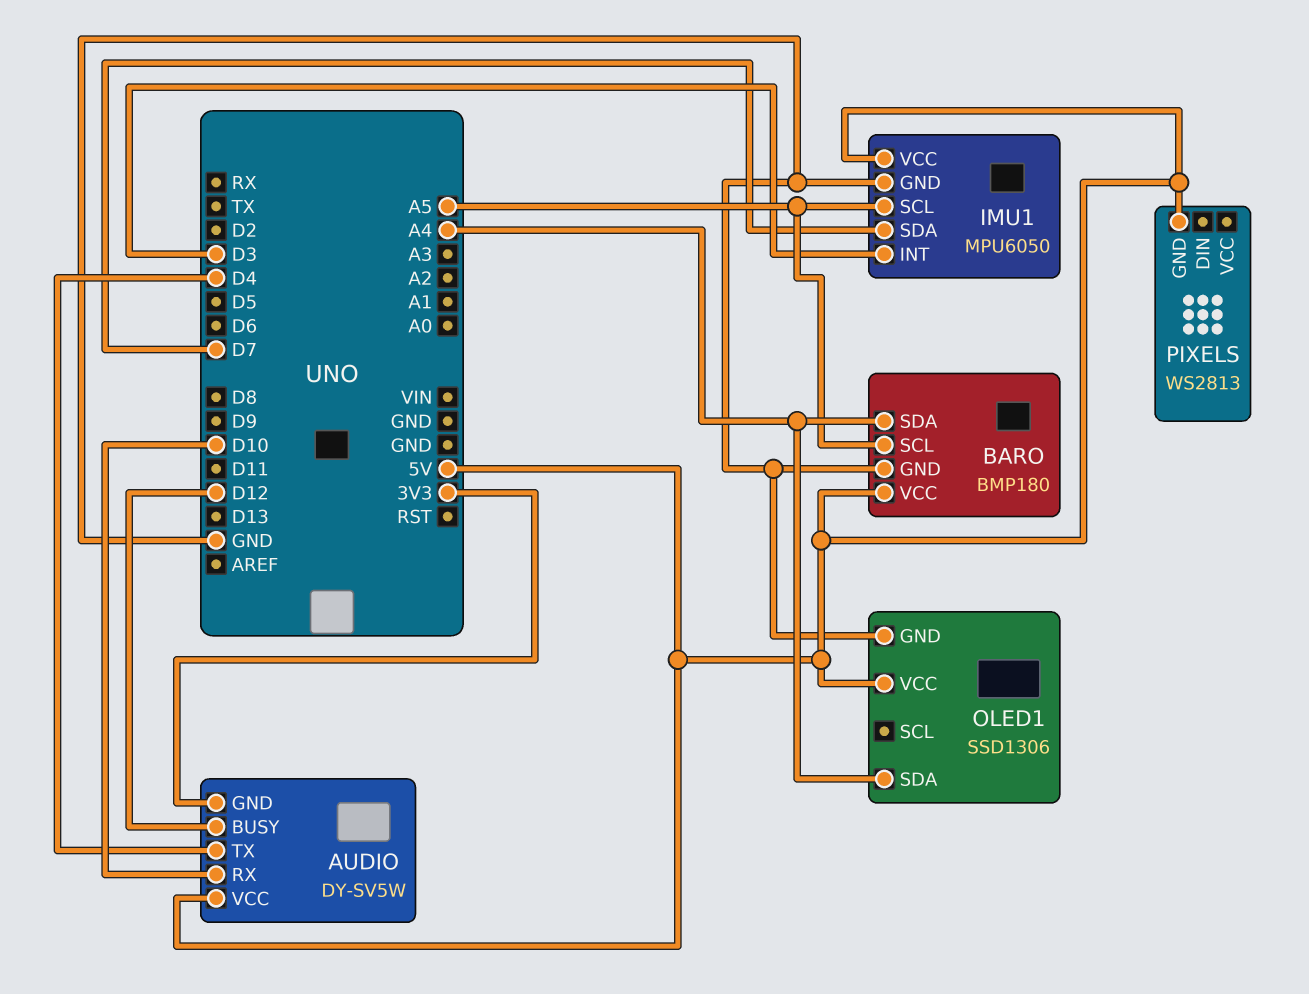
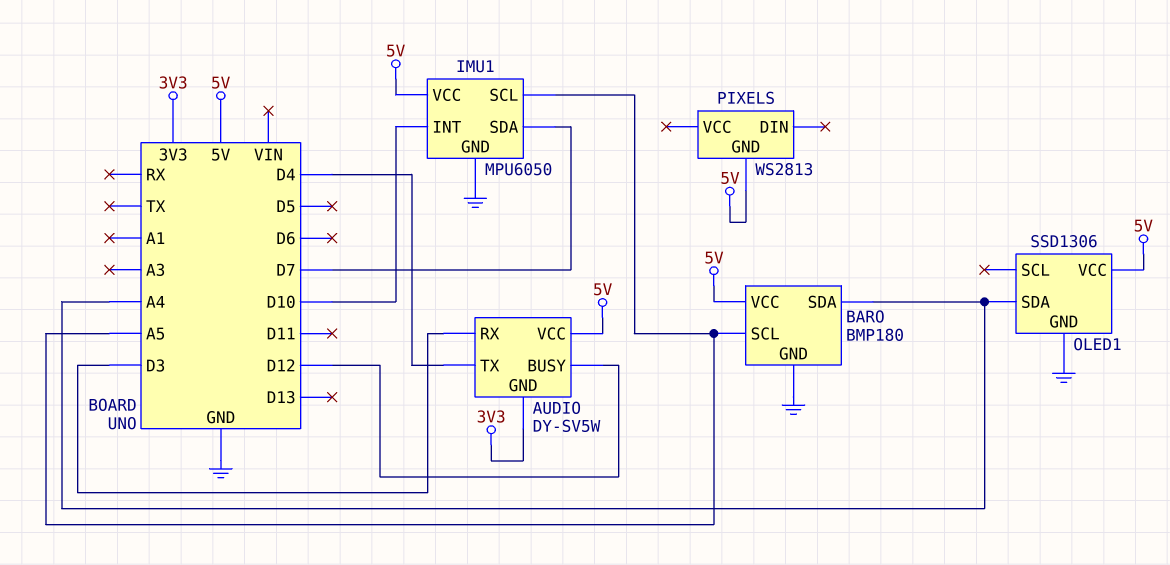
AUDIO pin RX: D10 -> D3
IMU1 pin INT: D3 -> D10

